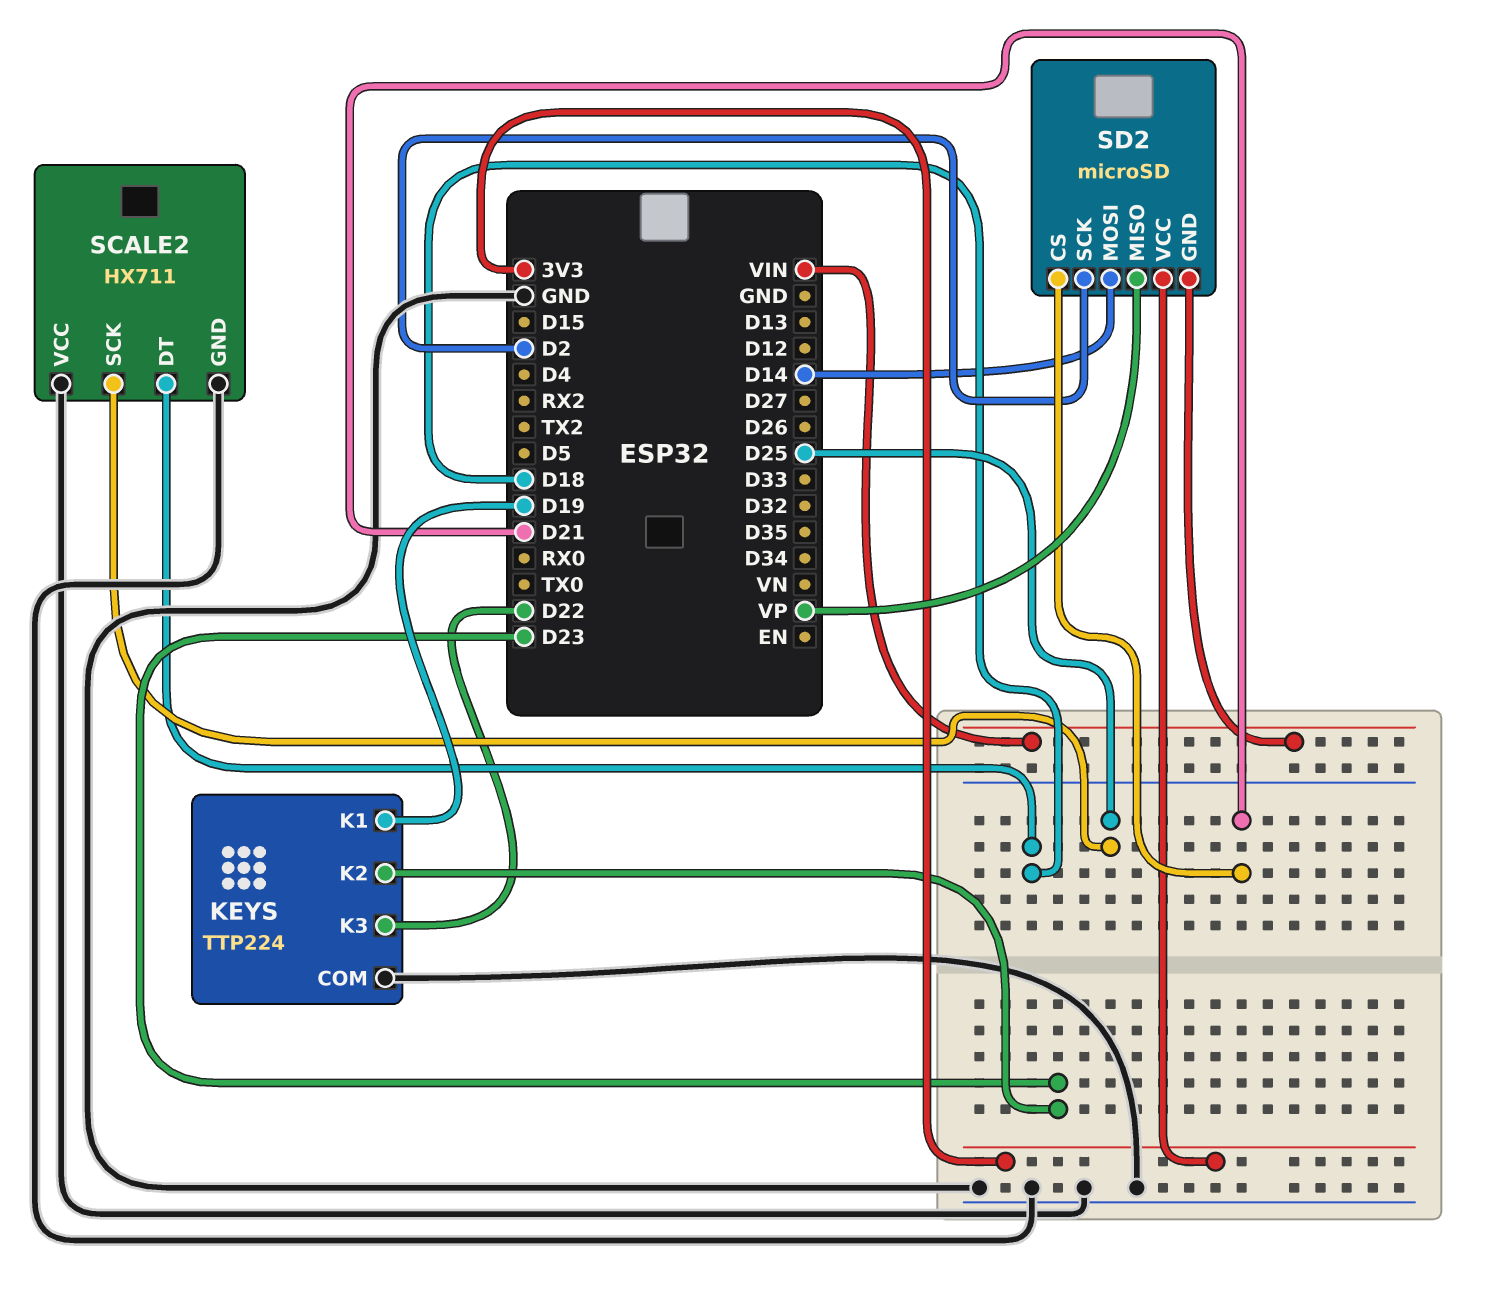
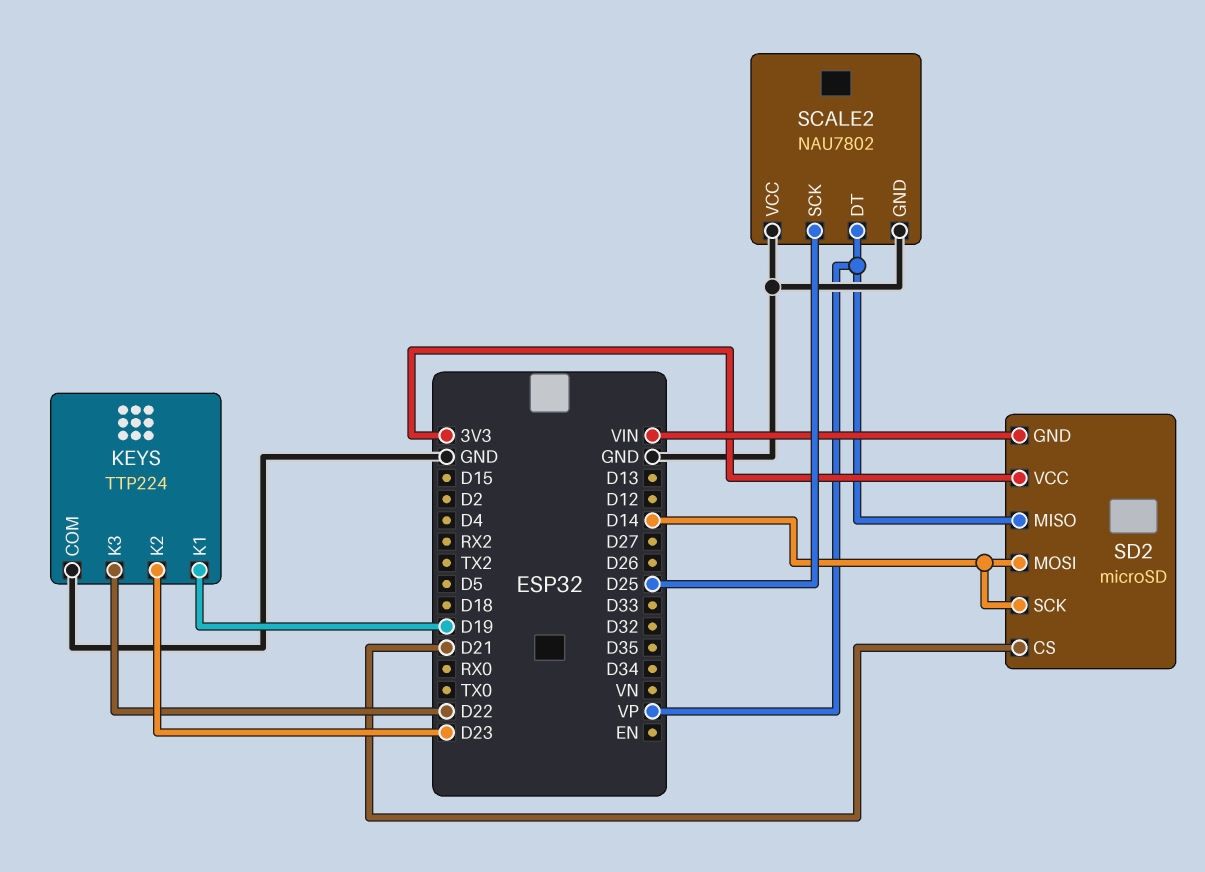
SCALE2: HX711 -> NAU7802
SCALE2 pin DT: D18 -> VP
SD2 pin SCK: D2 -> D14

